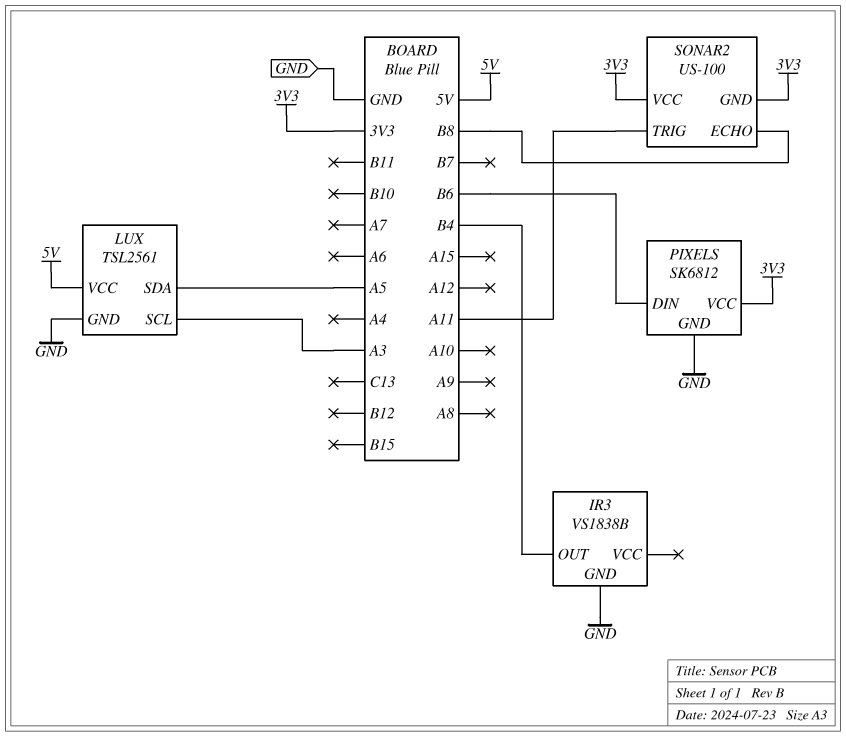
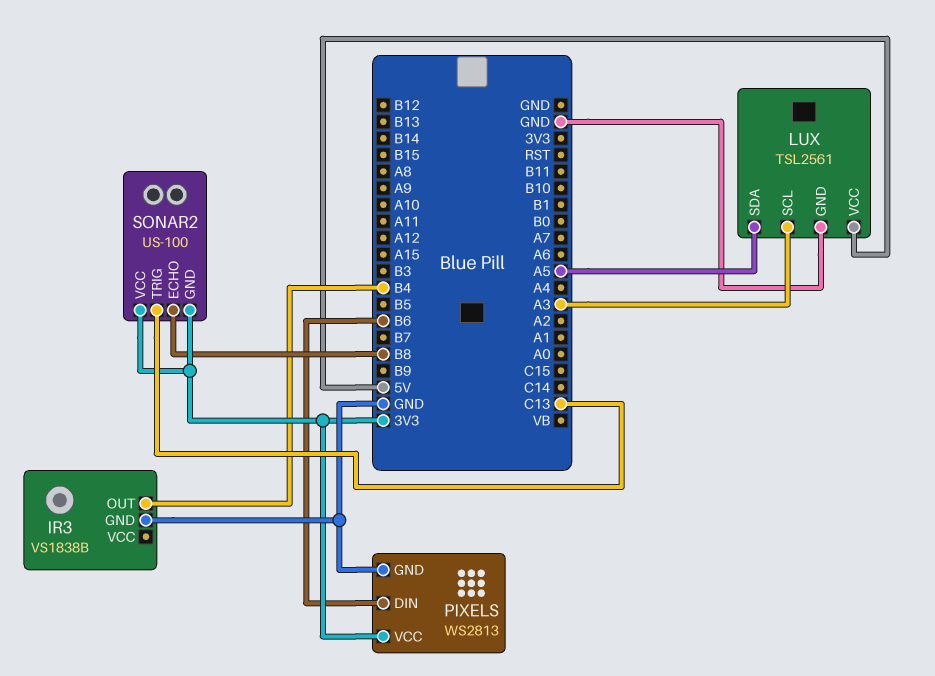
PIXELS: SK6812 -> WS2813
SONAR2 pin TRIG: A11 -> C13

